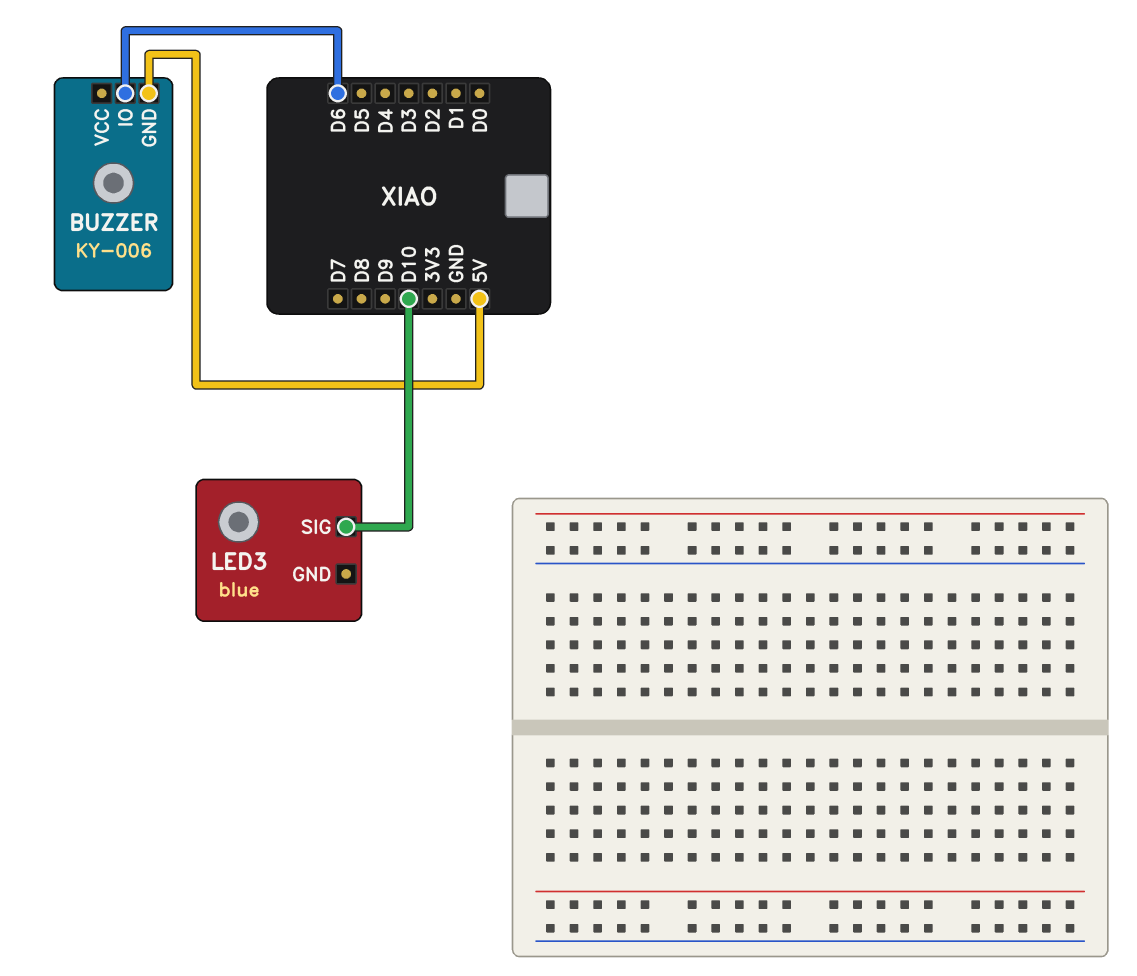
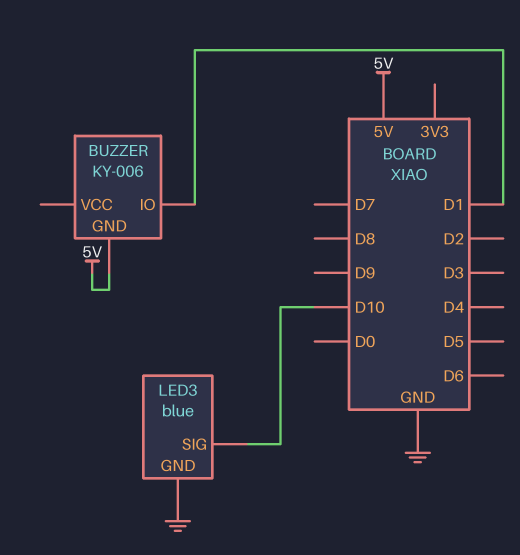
BUZZER pin IO: D6 -> D1
LED3 pin GND: none -> GND

